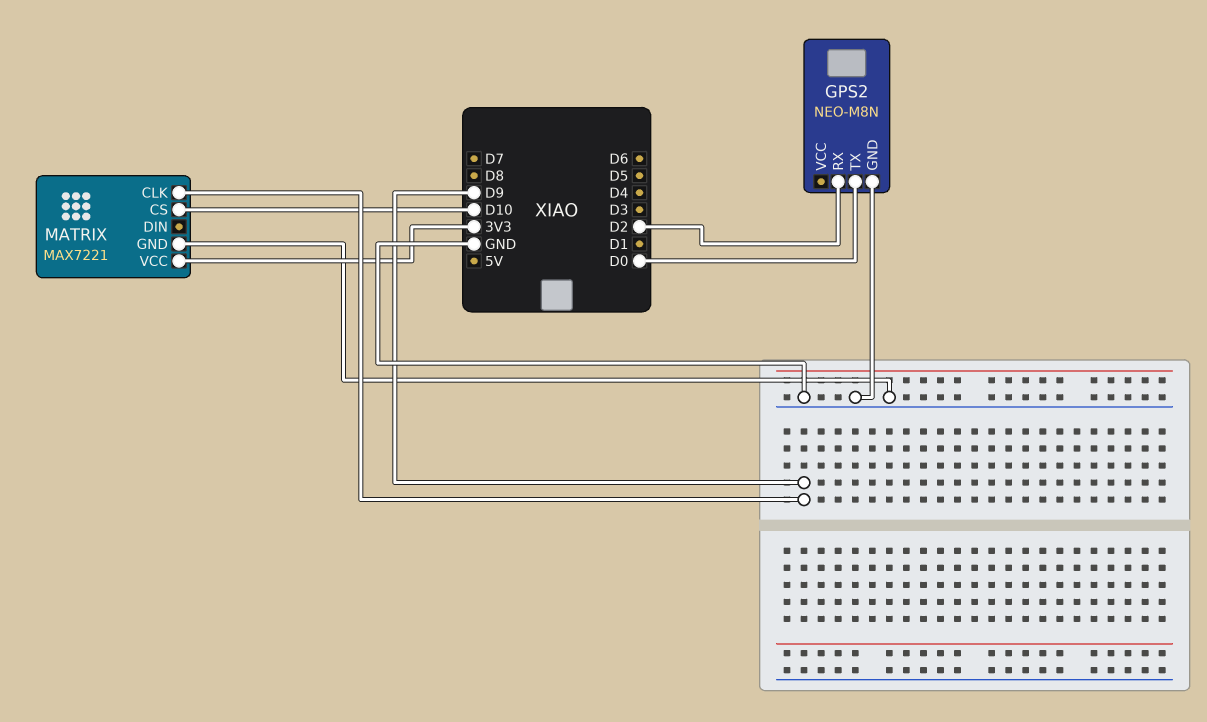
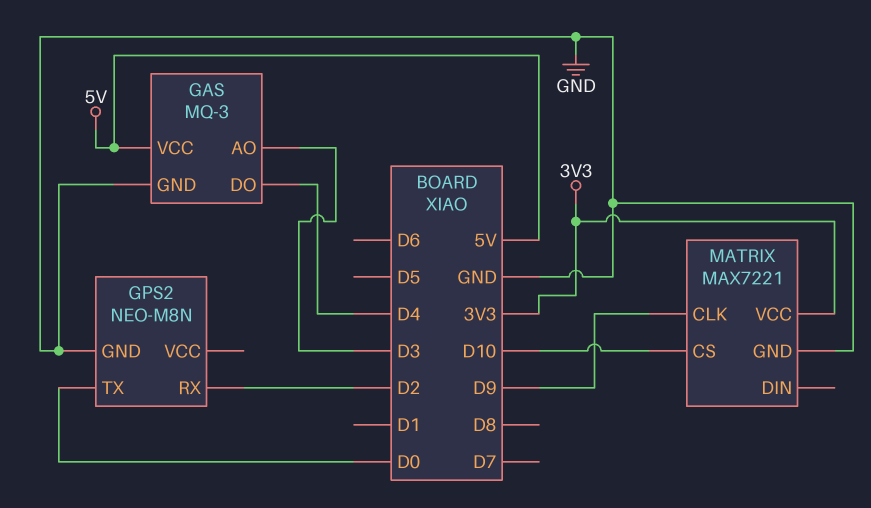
GAS: none -> MQ-3
GAS pin AO: none -> D3
GAS pin DO: none -> D4
GAS pin GND: none -> GND
GAS pin VCC: none -> 5V

